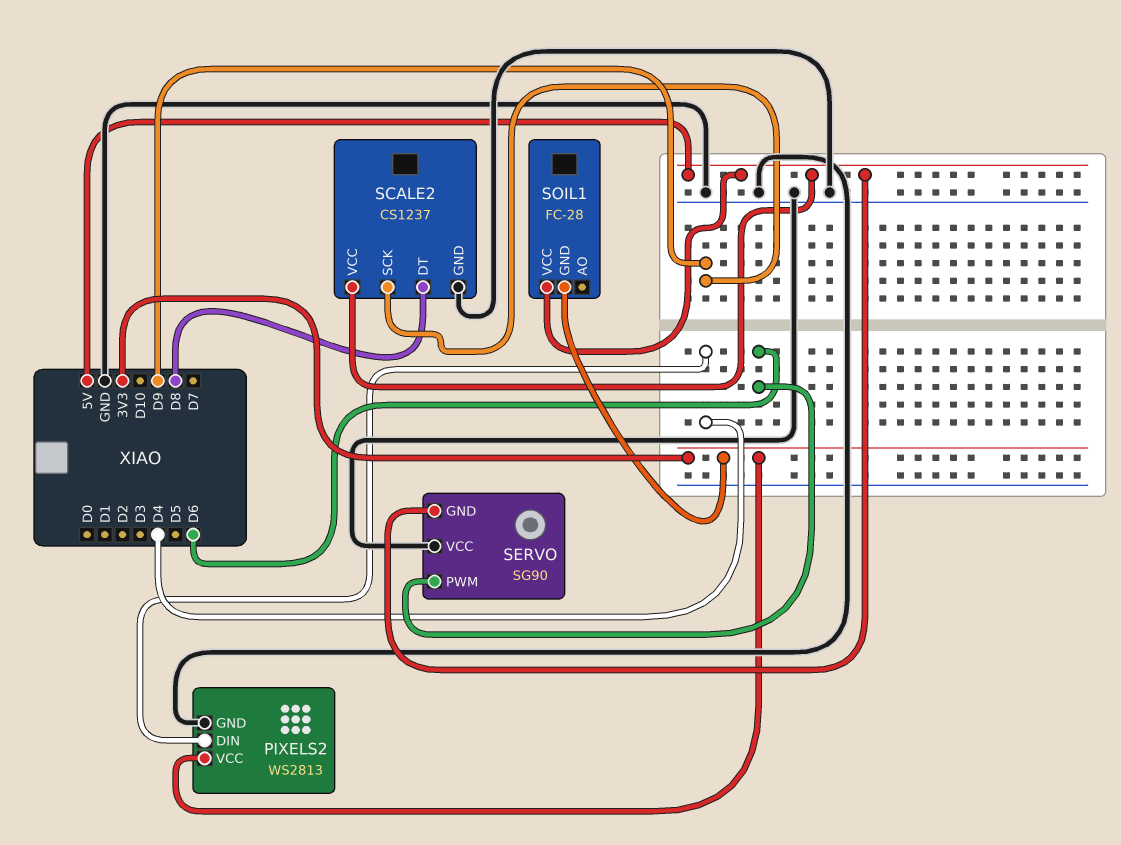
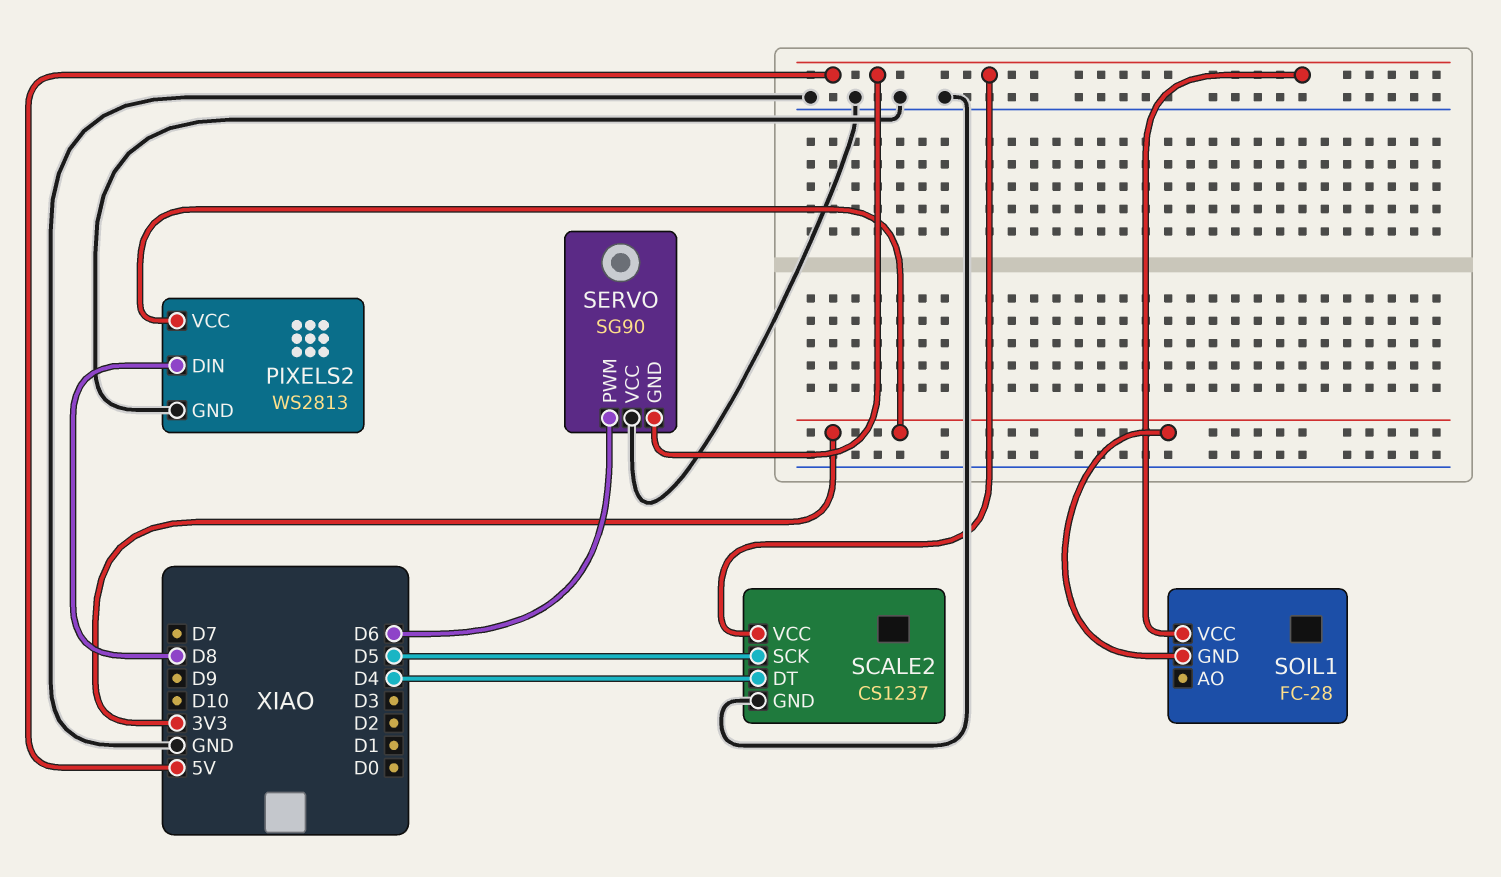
PIXELS2 pin DIN: D4 -> D8
SCALE2 pin DT: D8 -> D4
SCALE2 pin SCK: D9 -> D5

